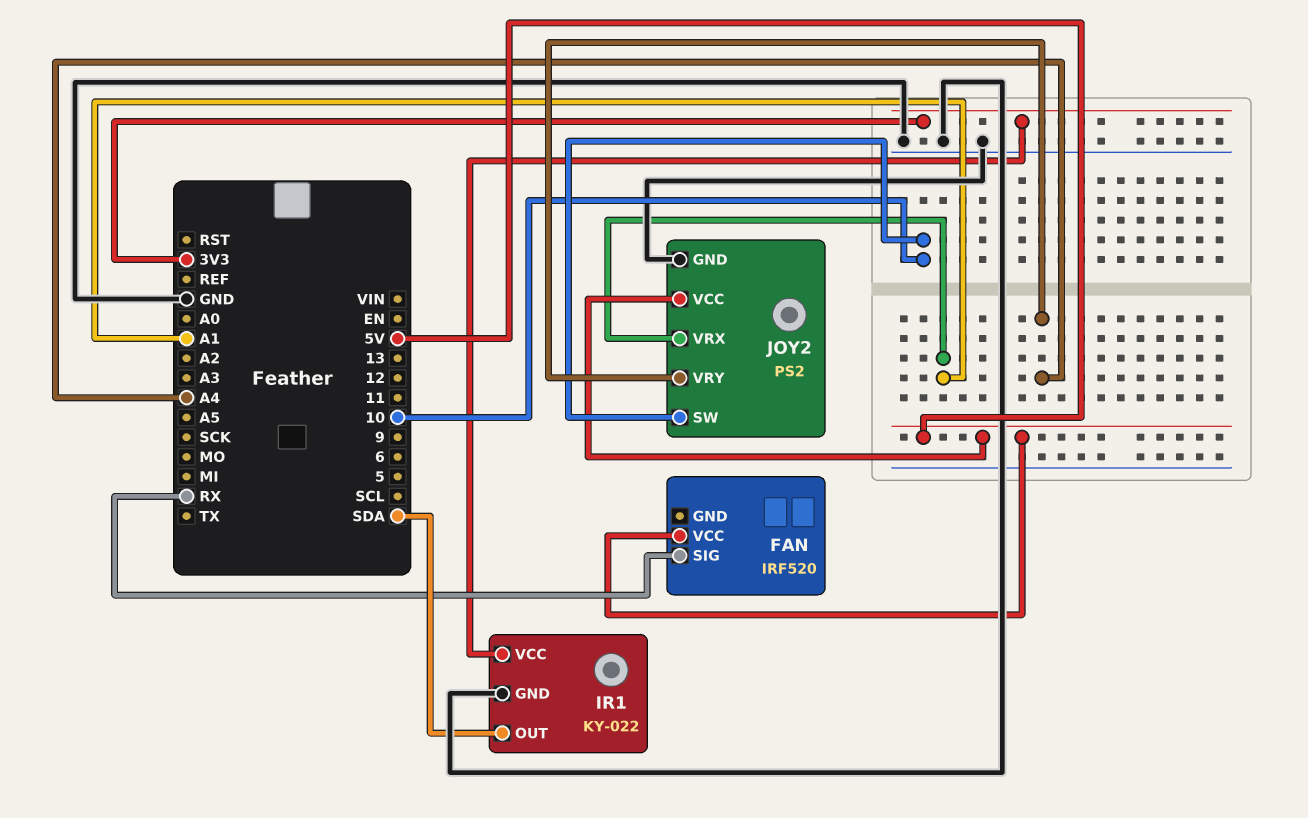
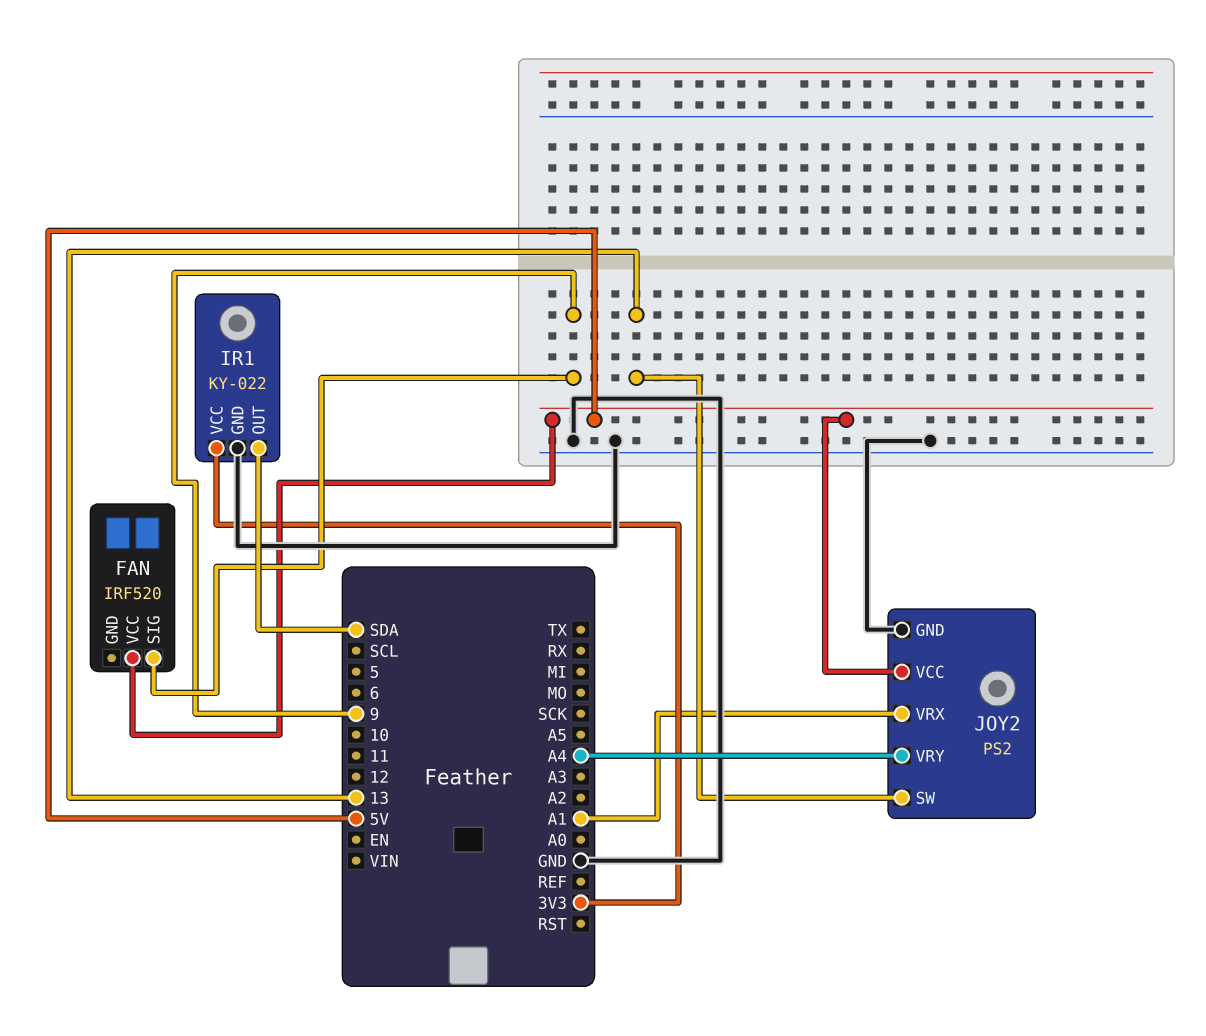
FAN pin SIG: RX -> 9
JOY2 pin SW: 10 -> 13

